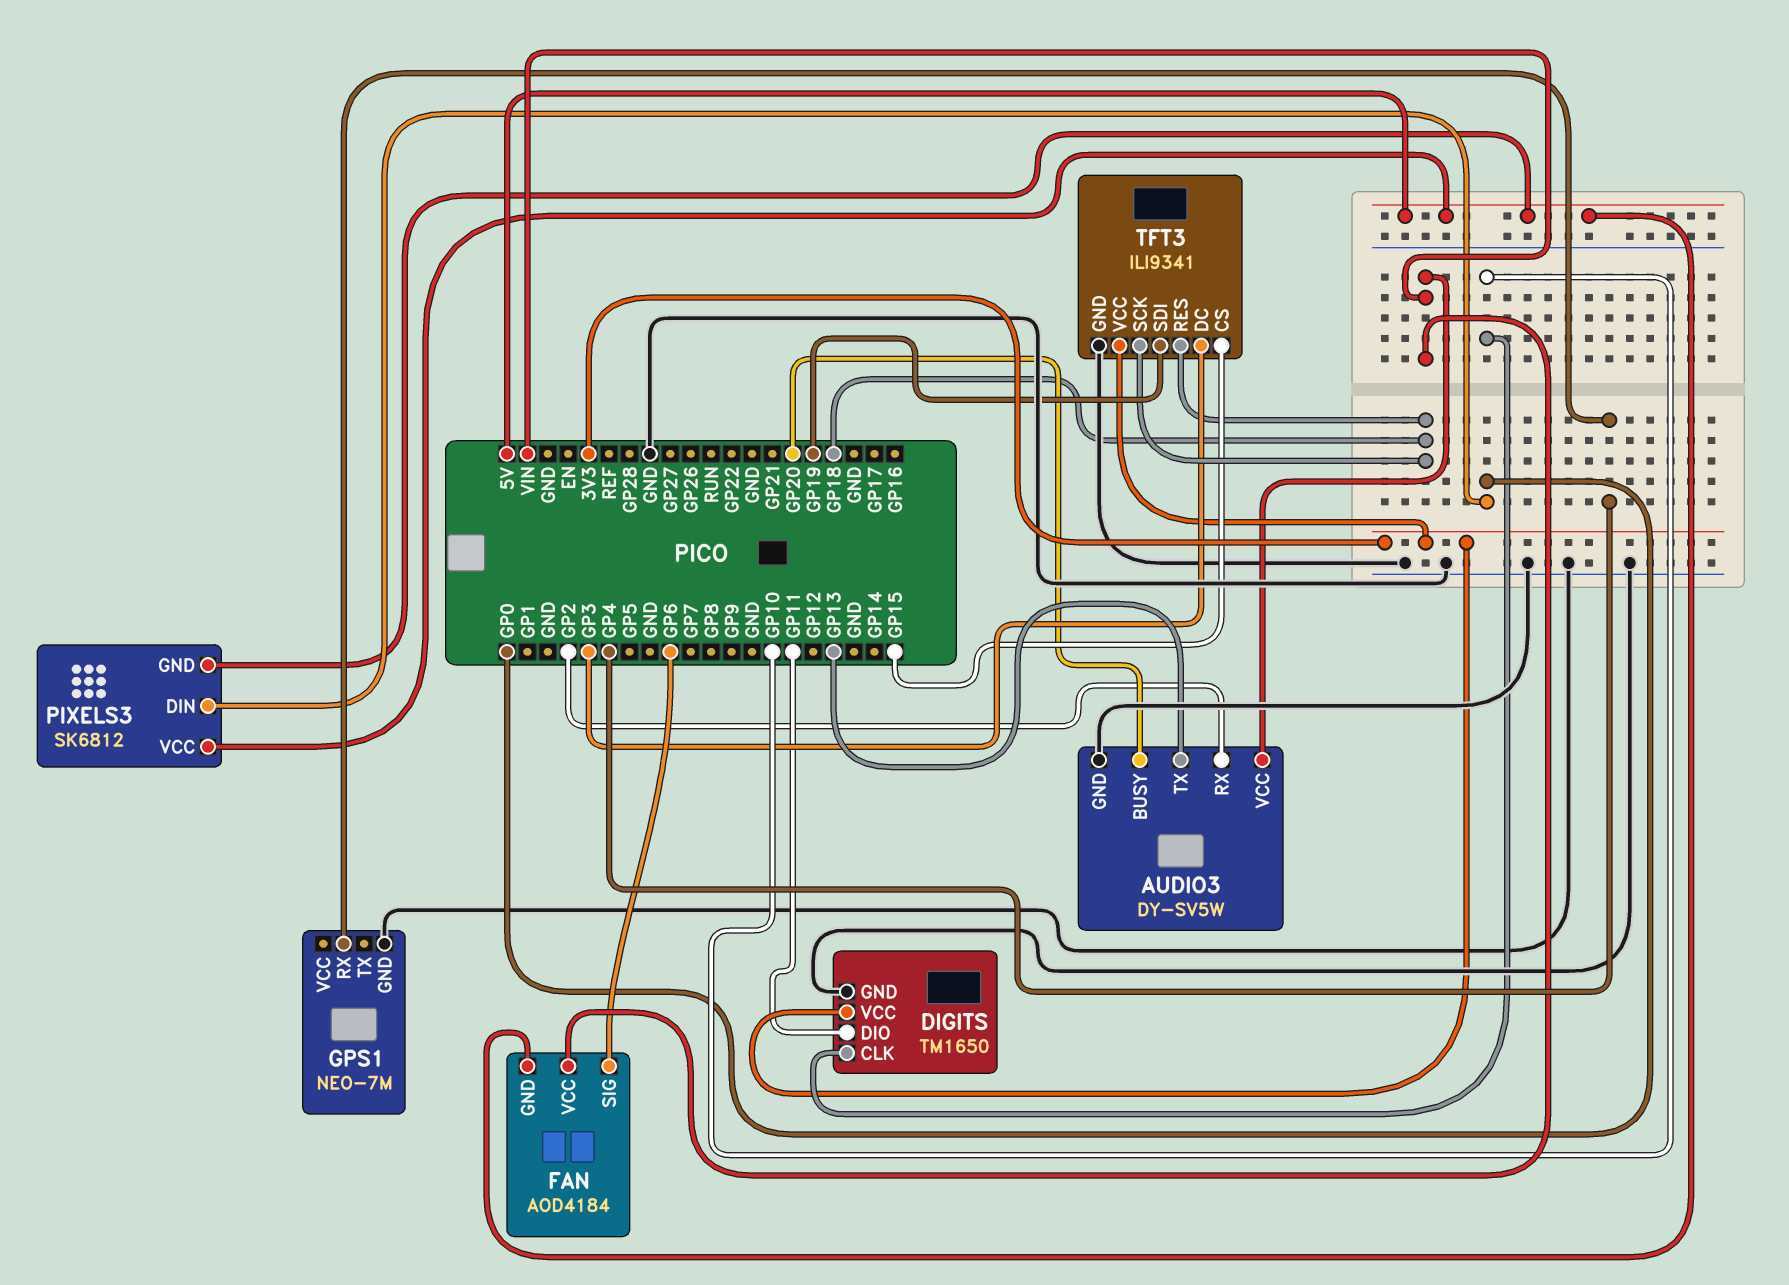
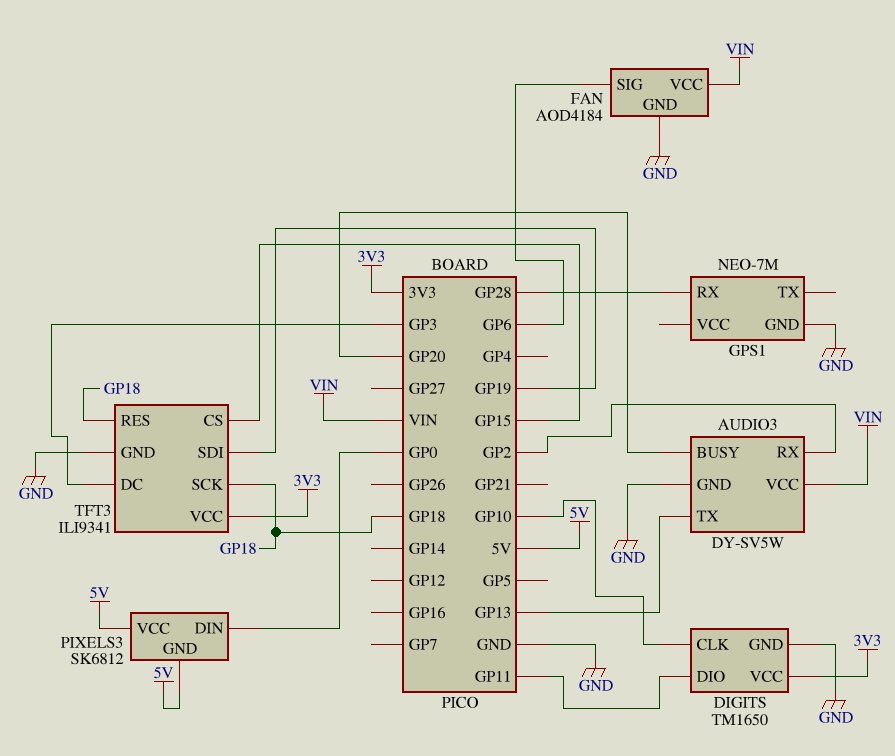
FAN pin GND: 5V -> GND
GPS1 pin RX: GP4 -> GP28

